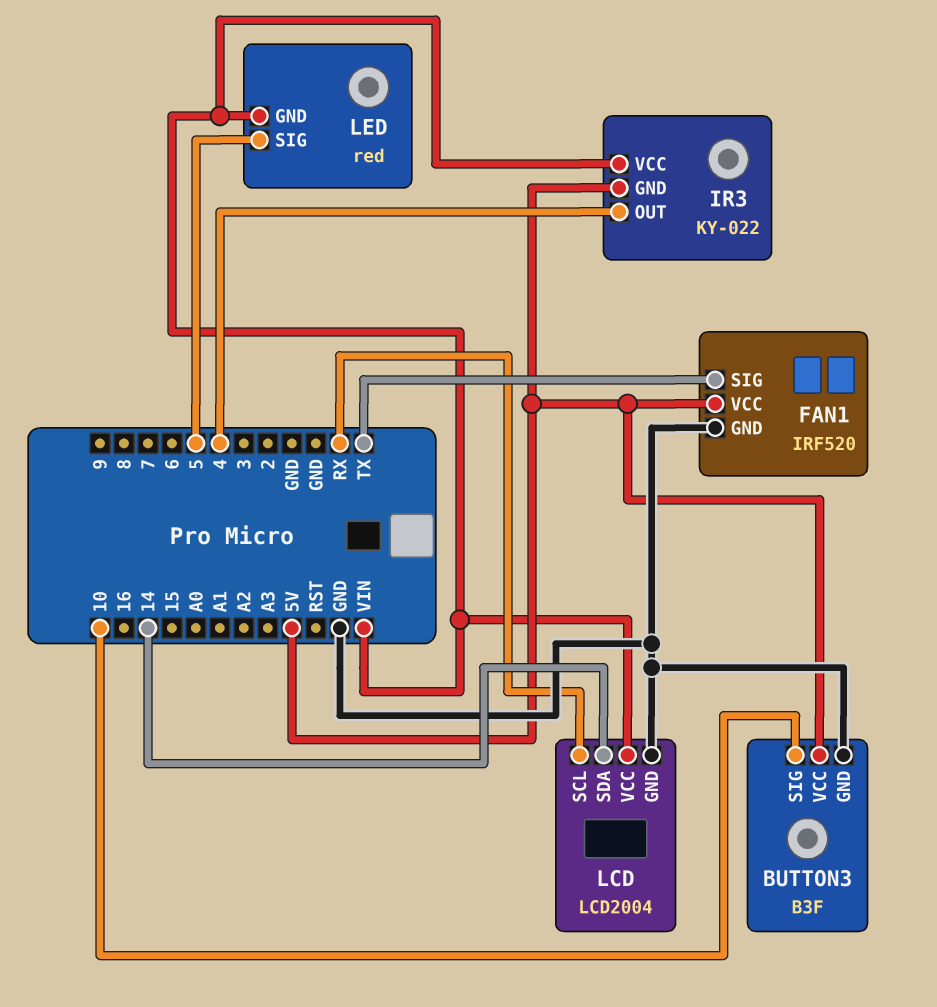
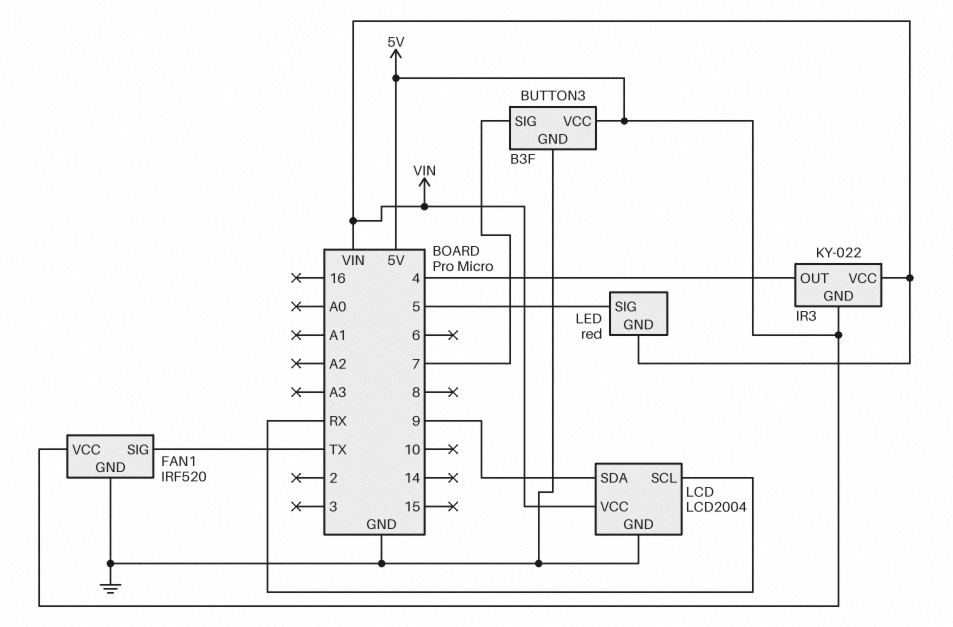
BUTTON3 pin SIG: 10 -> 7
LCD pin SDA: 14 -> 9

